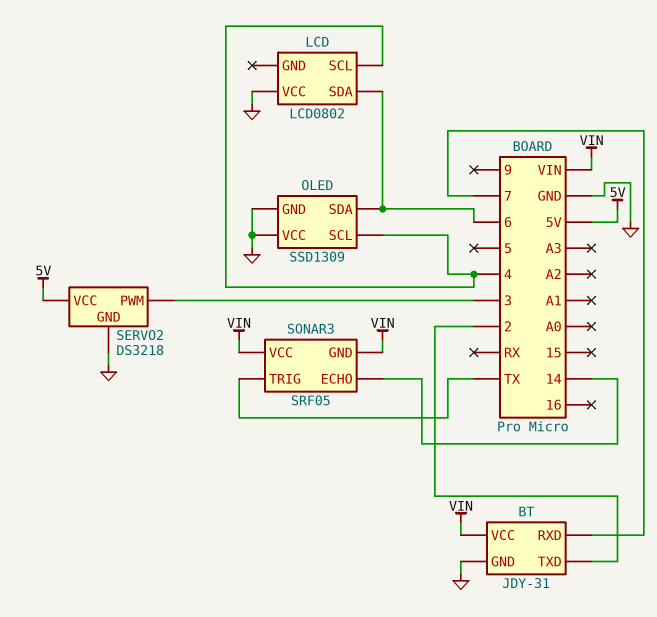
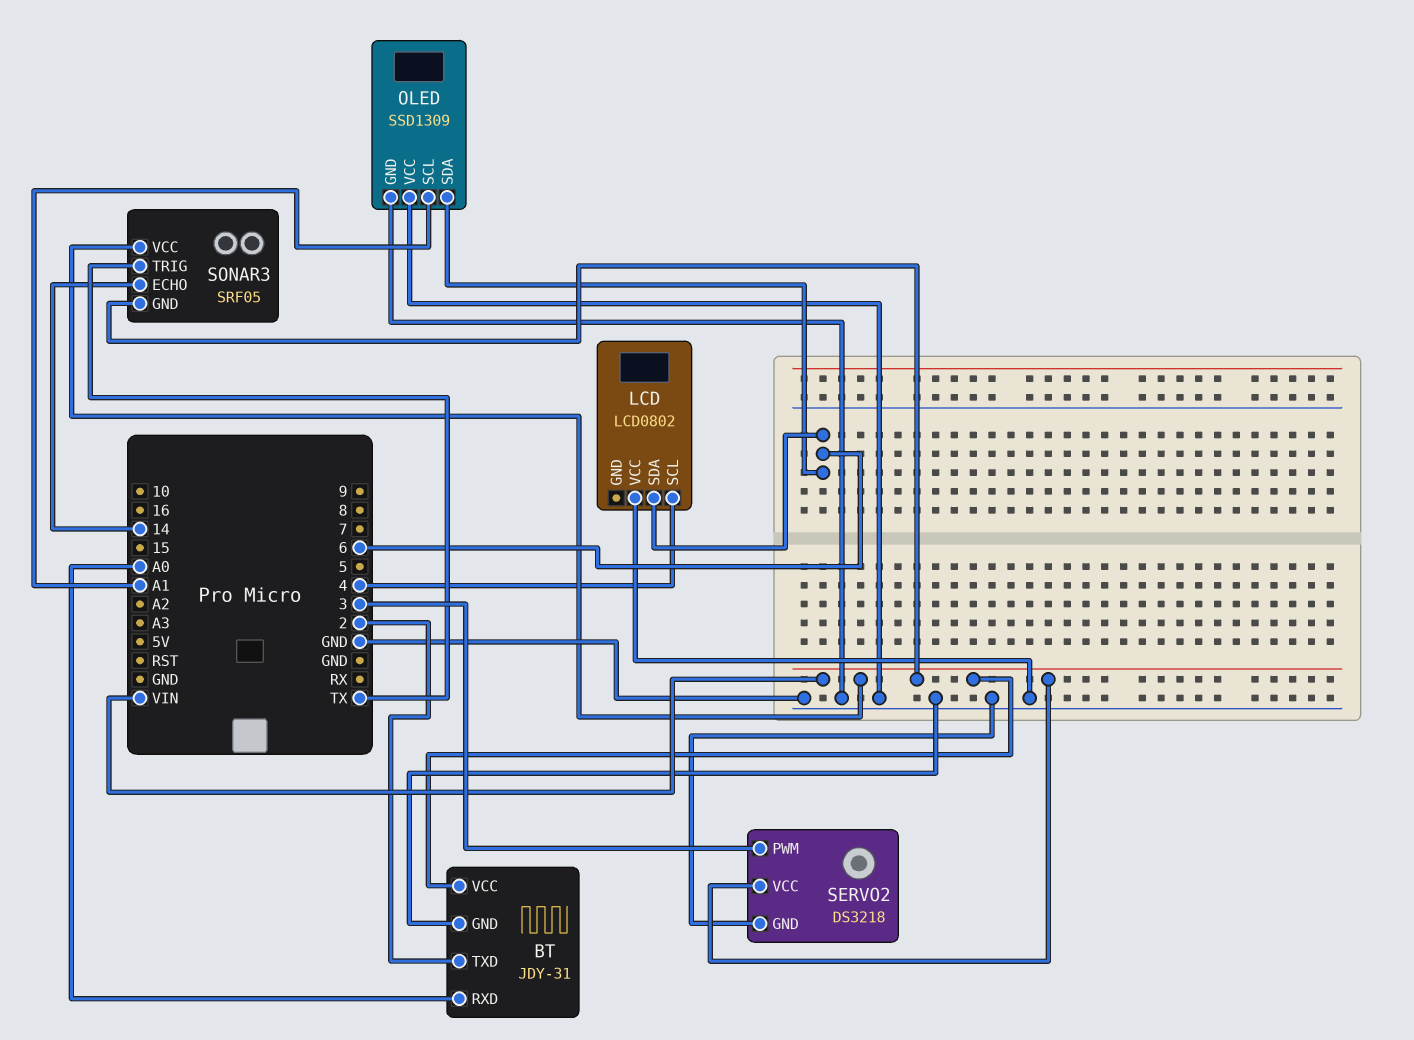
BT pin RXD: 7 -> A0
OLED pin SCL: 4 -> A1
SERVO2 pin VCC: 5V -> VIN

